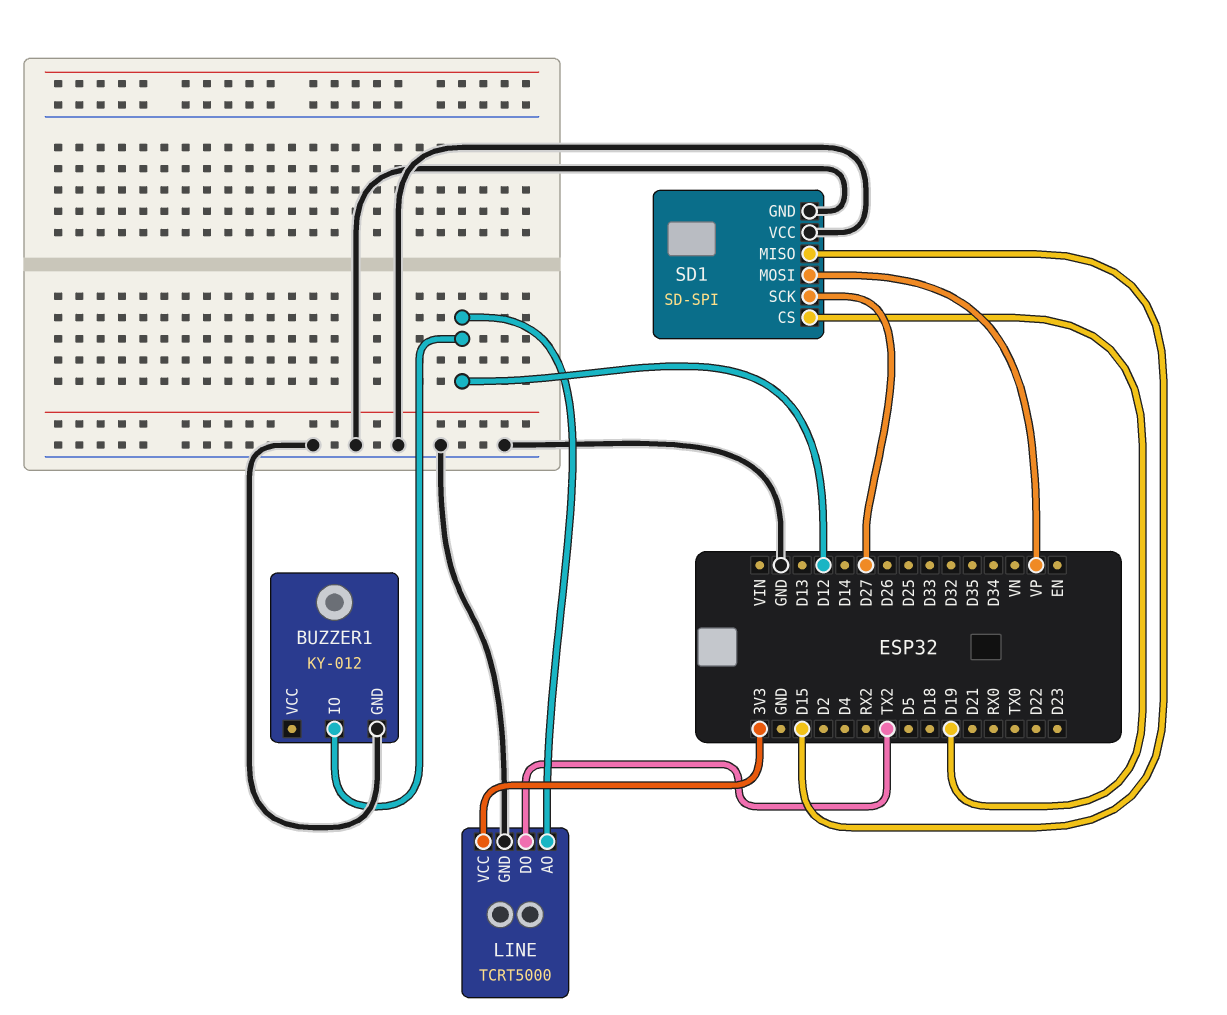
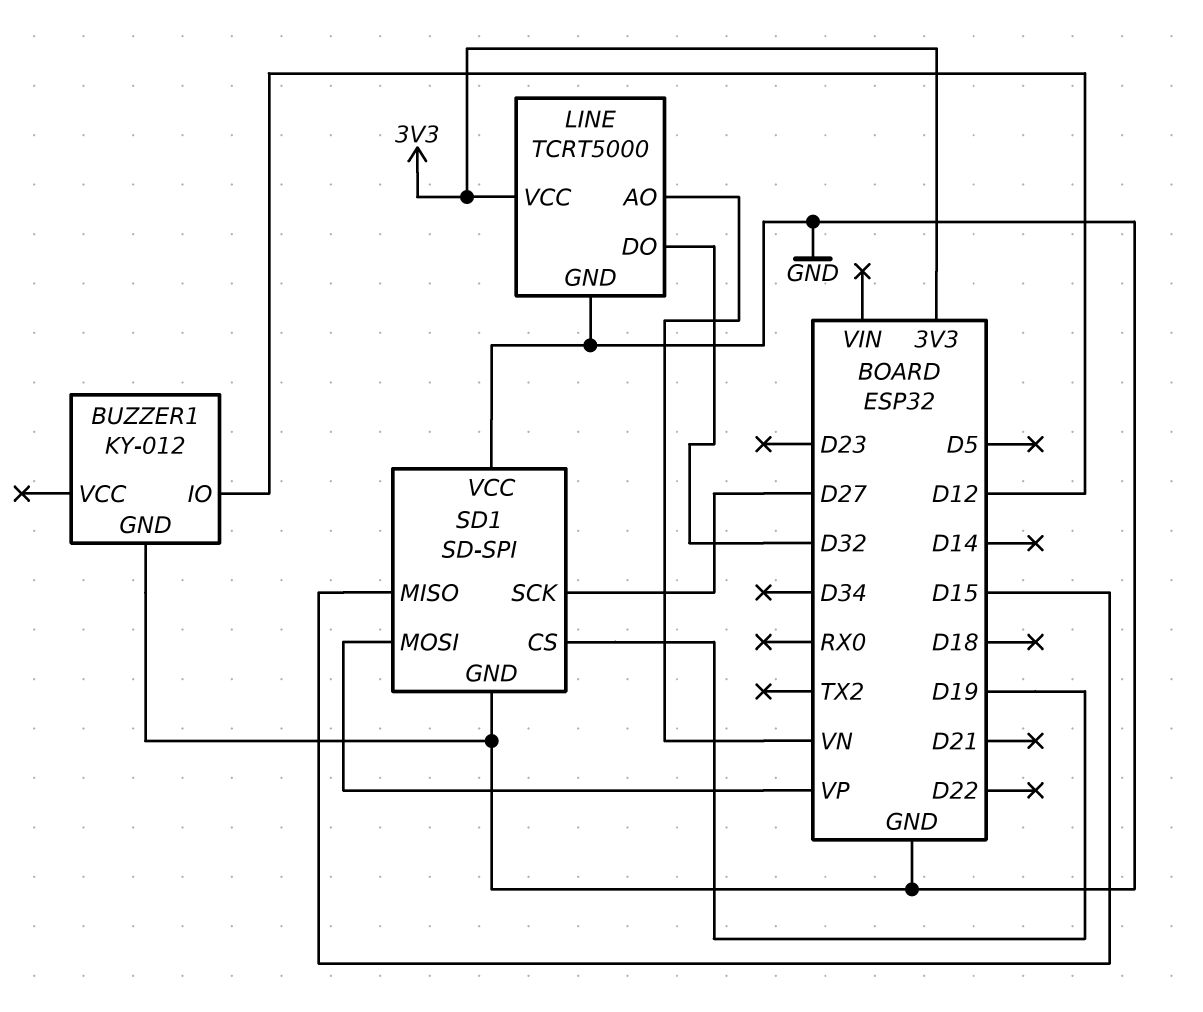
LINE pin AO: D12 -> VN
LINE pin DO: TX2 -> D32

